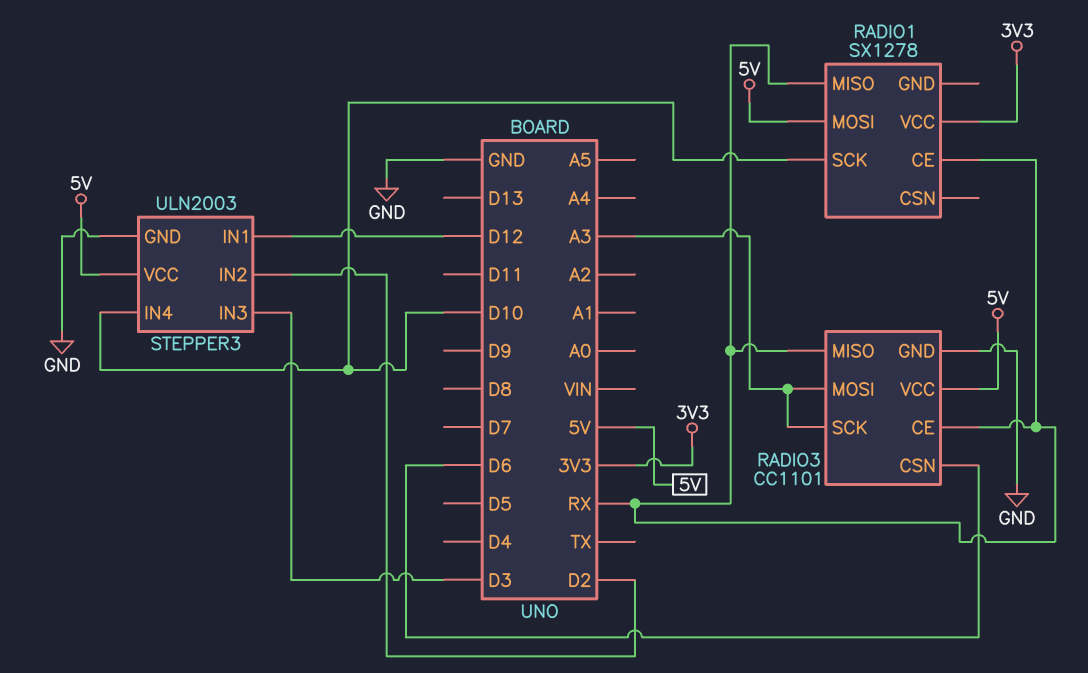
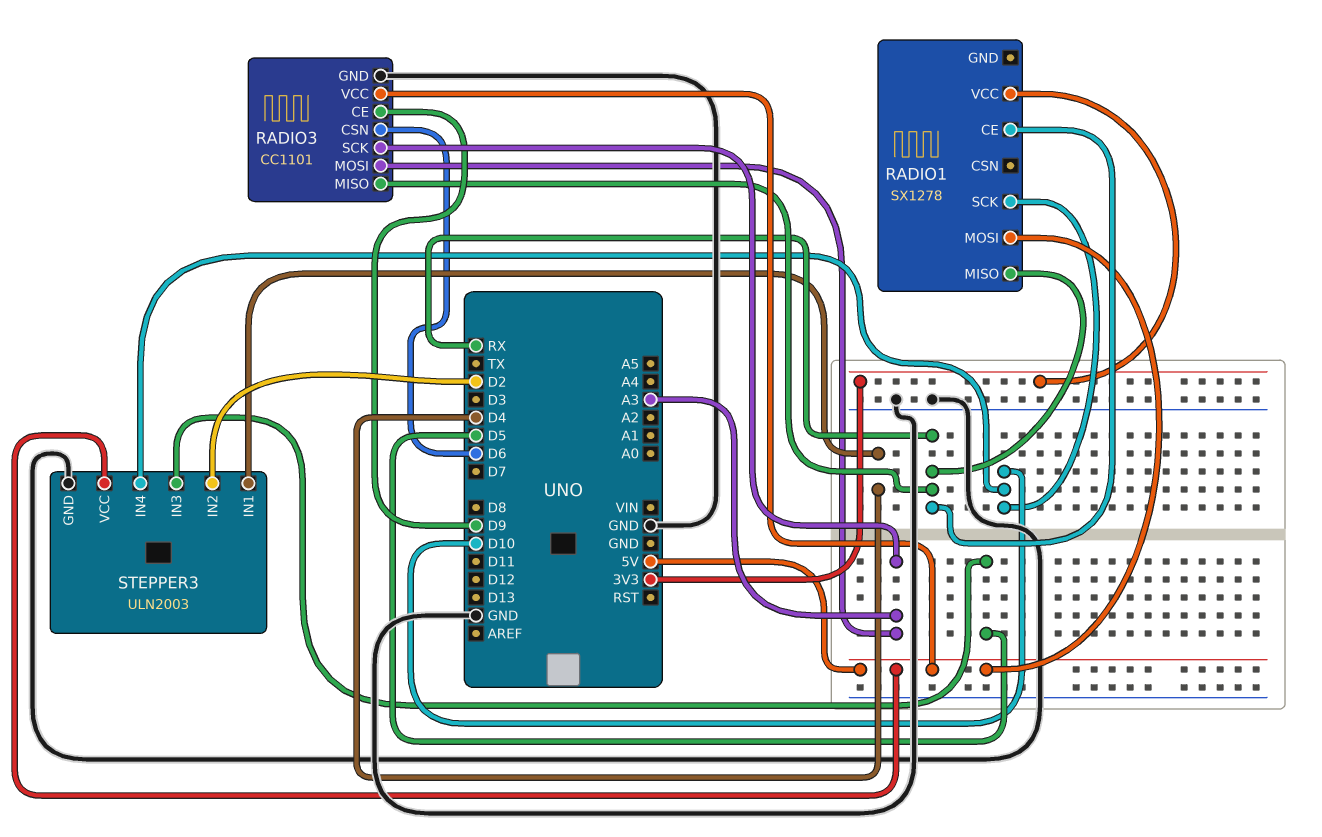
RADIO3 pin CE: RX -> D9
STEPPER3 pin IN1: D12 -> D4
STEPPER3 pin IN3: D3 -> D5

